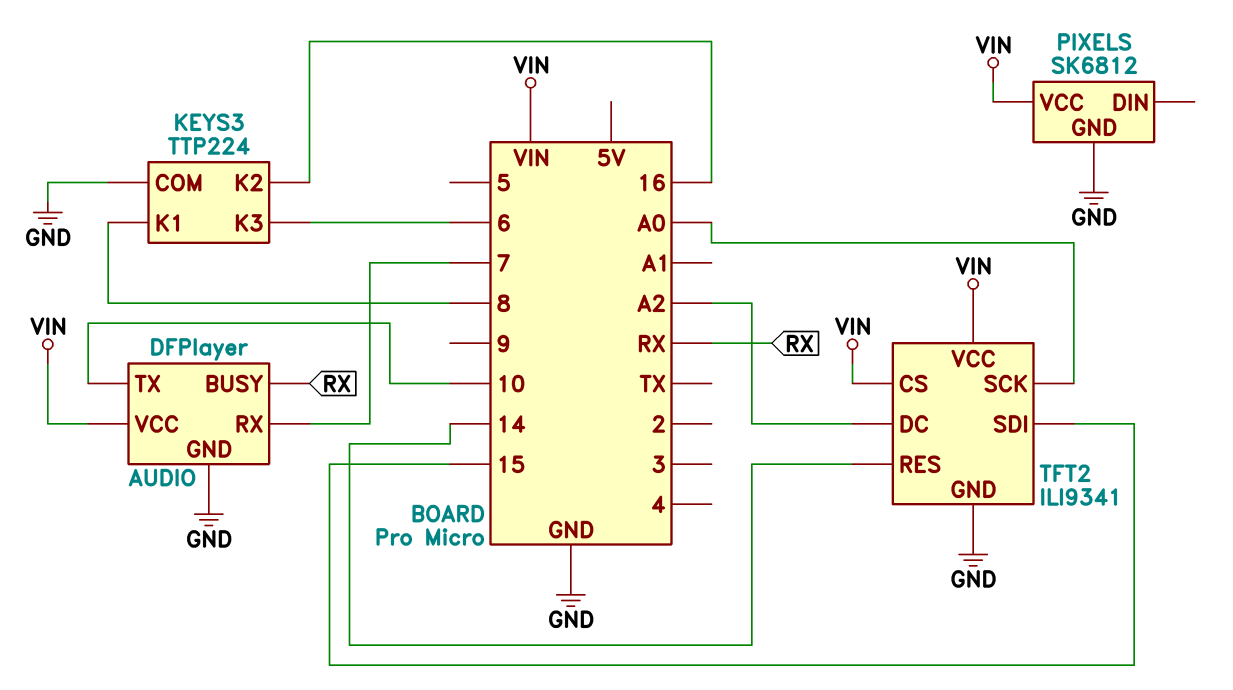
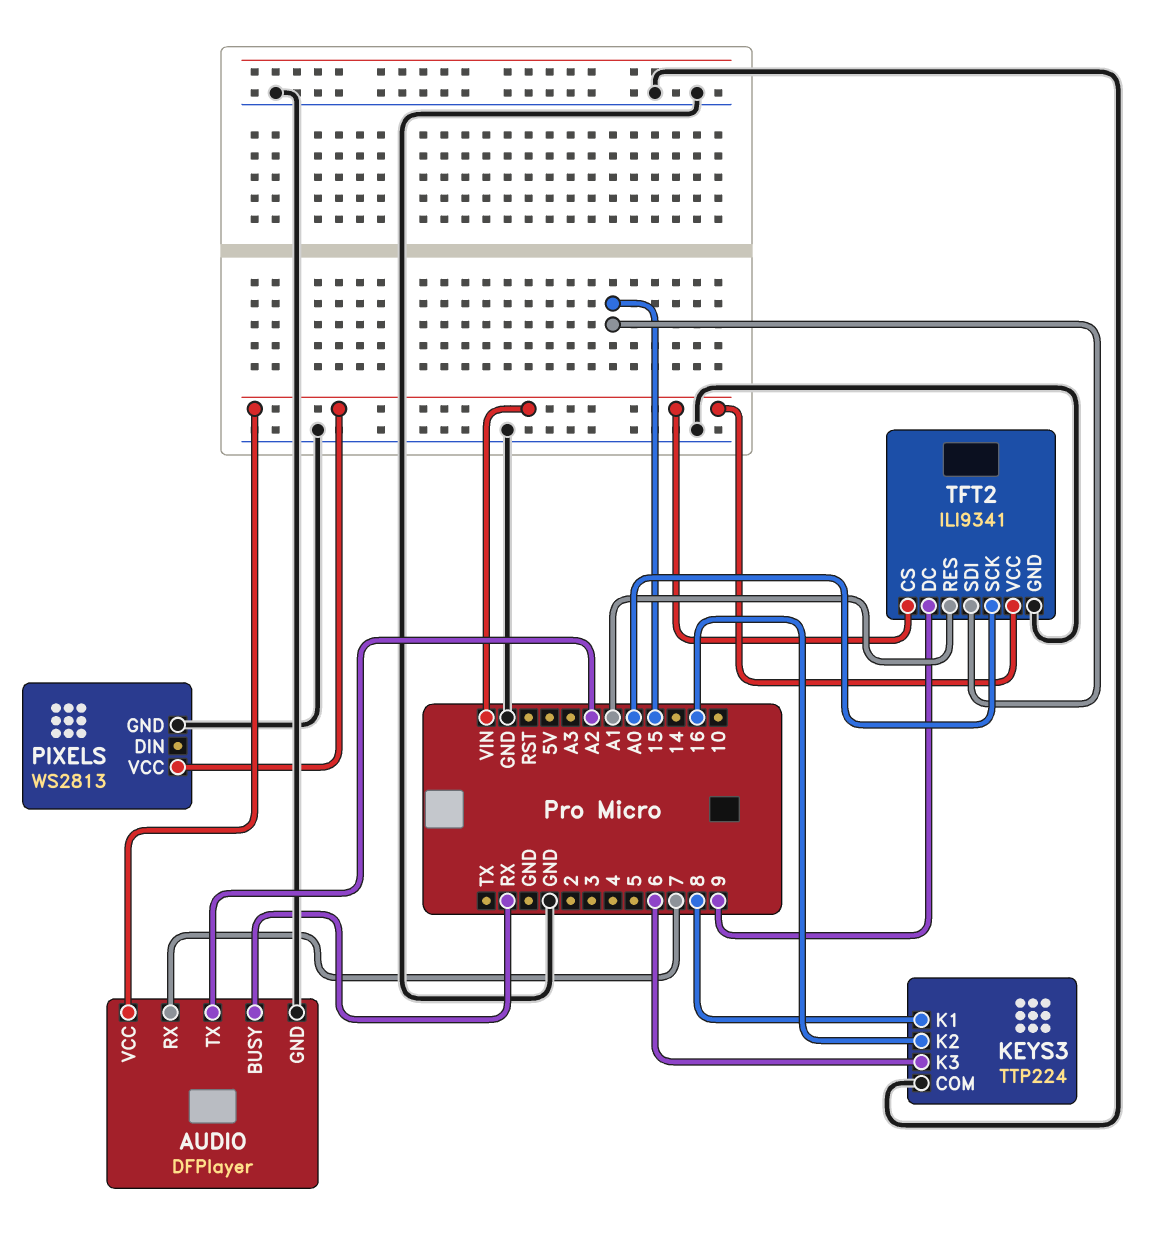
AUDIO pin TX: 10 -> A2
PIXELS: SK6812 -> WS2813
TFT2 pin DC: A2 -> 9
TFT2 pin RES: 14 -> A1

